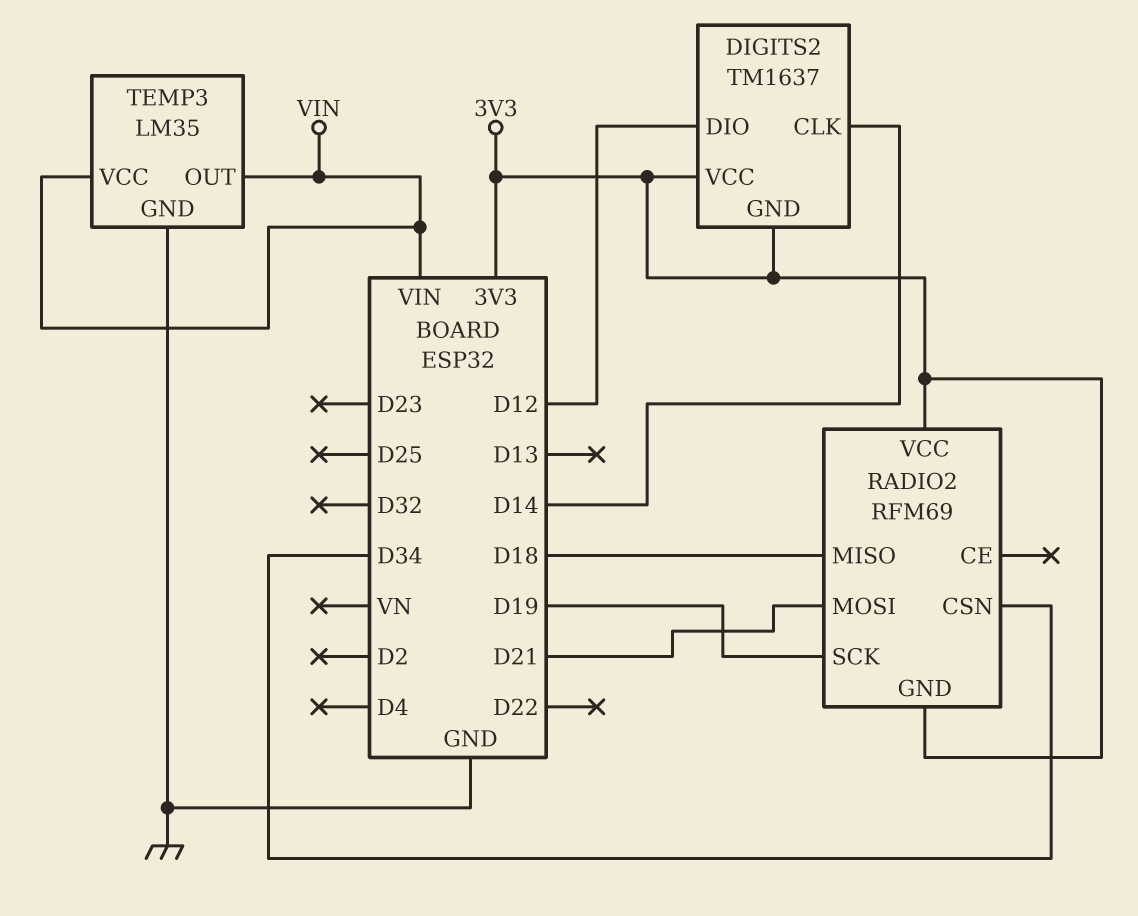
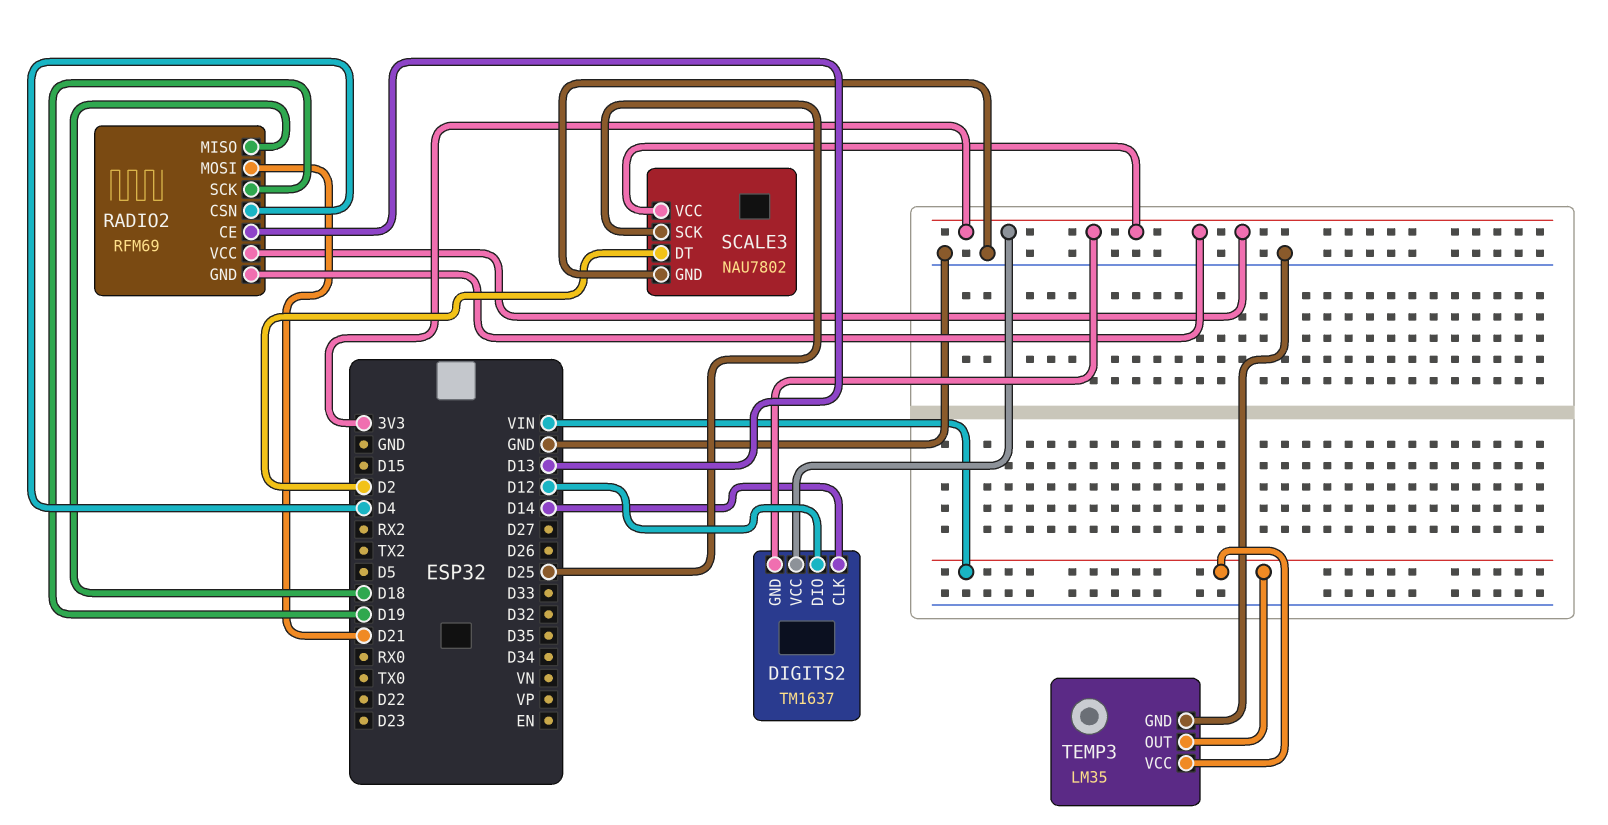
RADIO2 pin CE: none -> D13
RADIO2 pin CSN: D34 -> D4
SCALE3: none -> NAU7802
SCALE3 pin DT: none -> D2
SCALE3 pin GND: none -> GND
SCALE3 pin SCK: none -> D25
SCALE3 pin VCC: none -> 3V3

